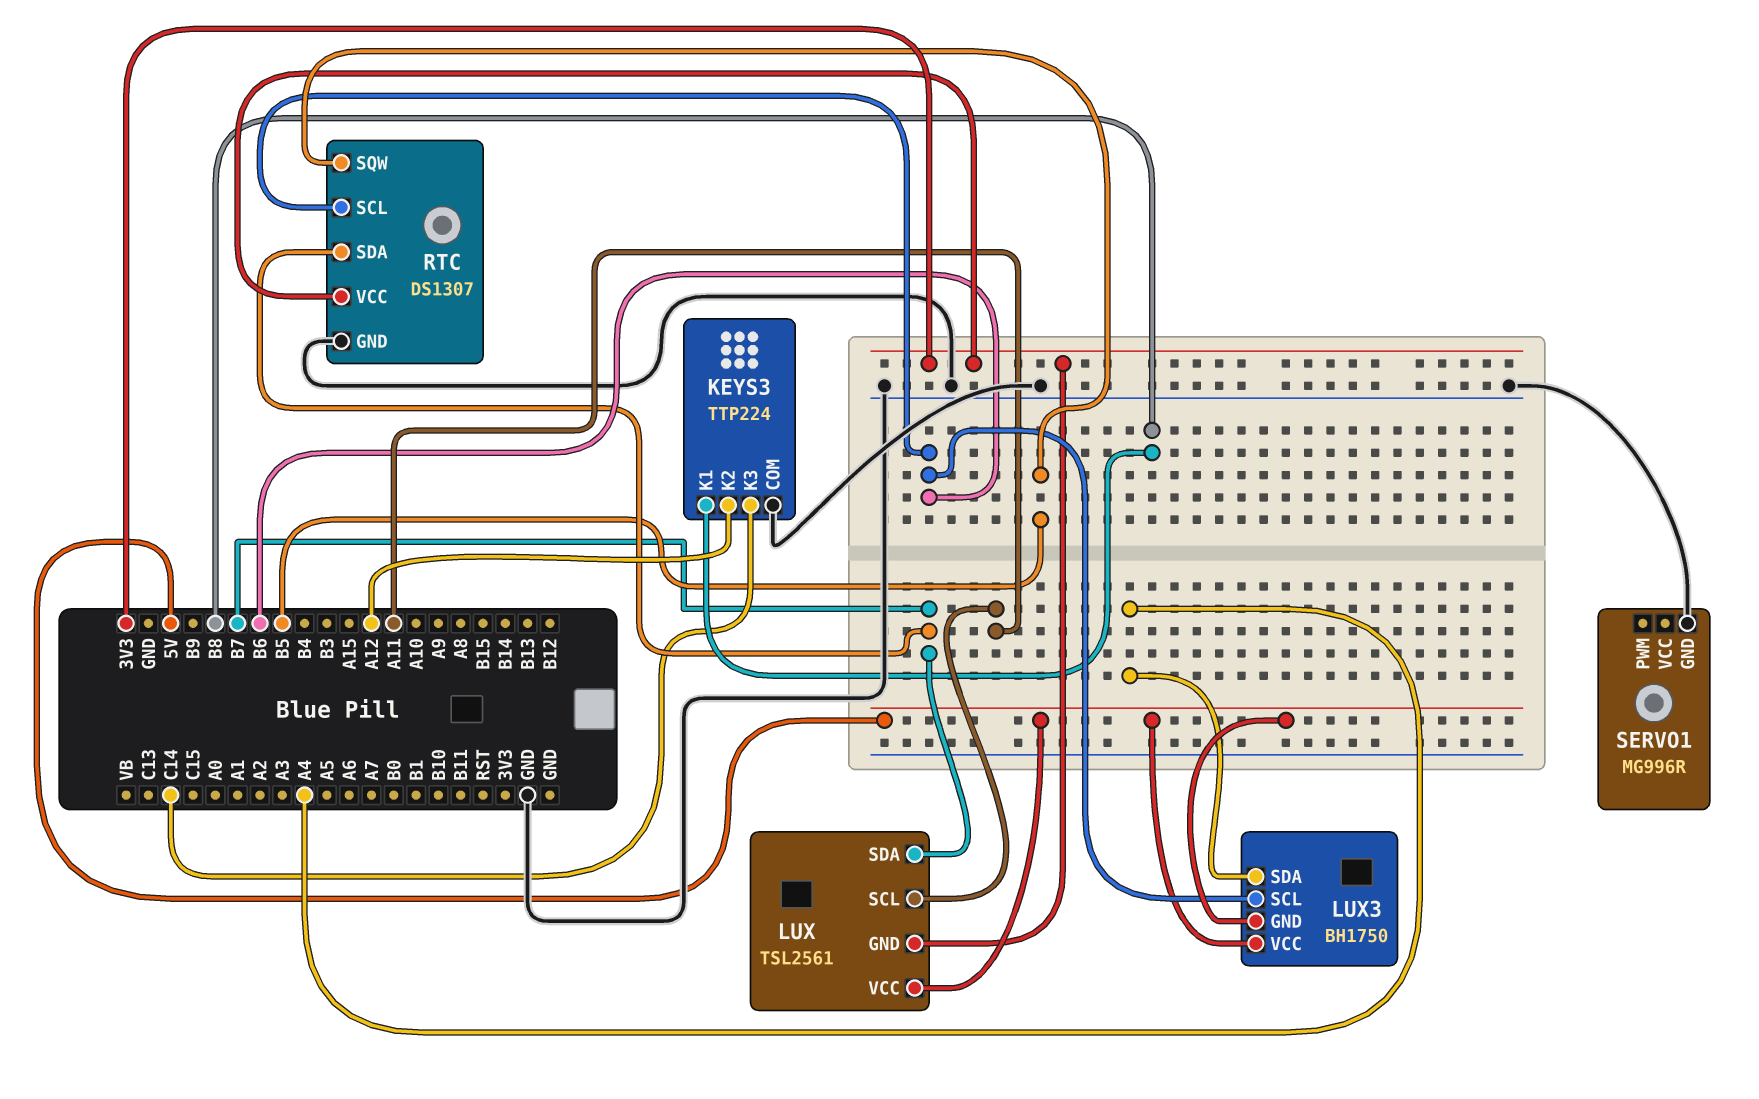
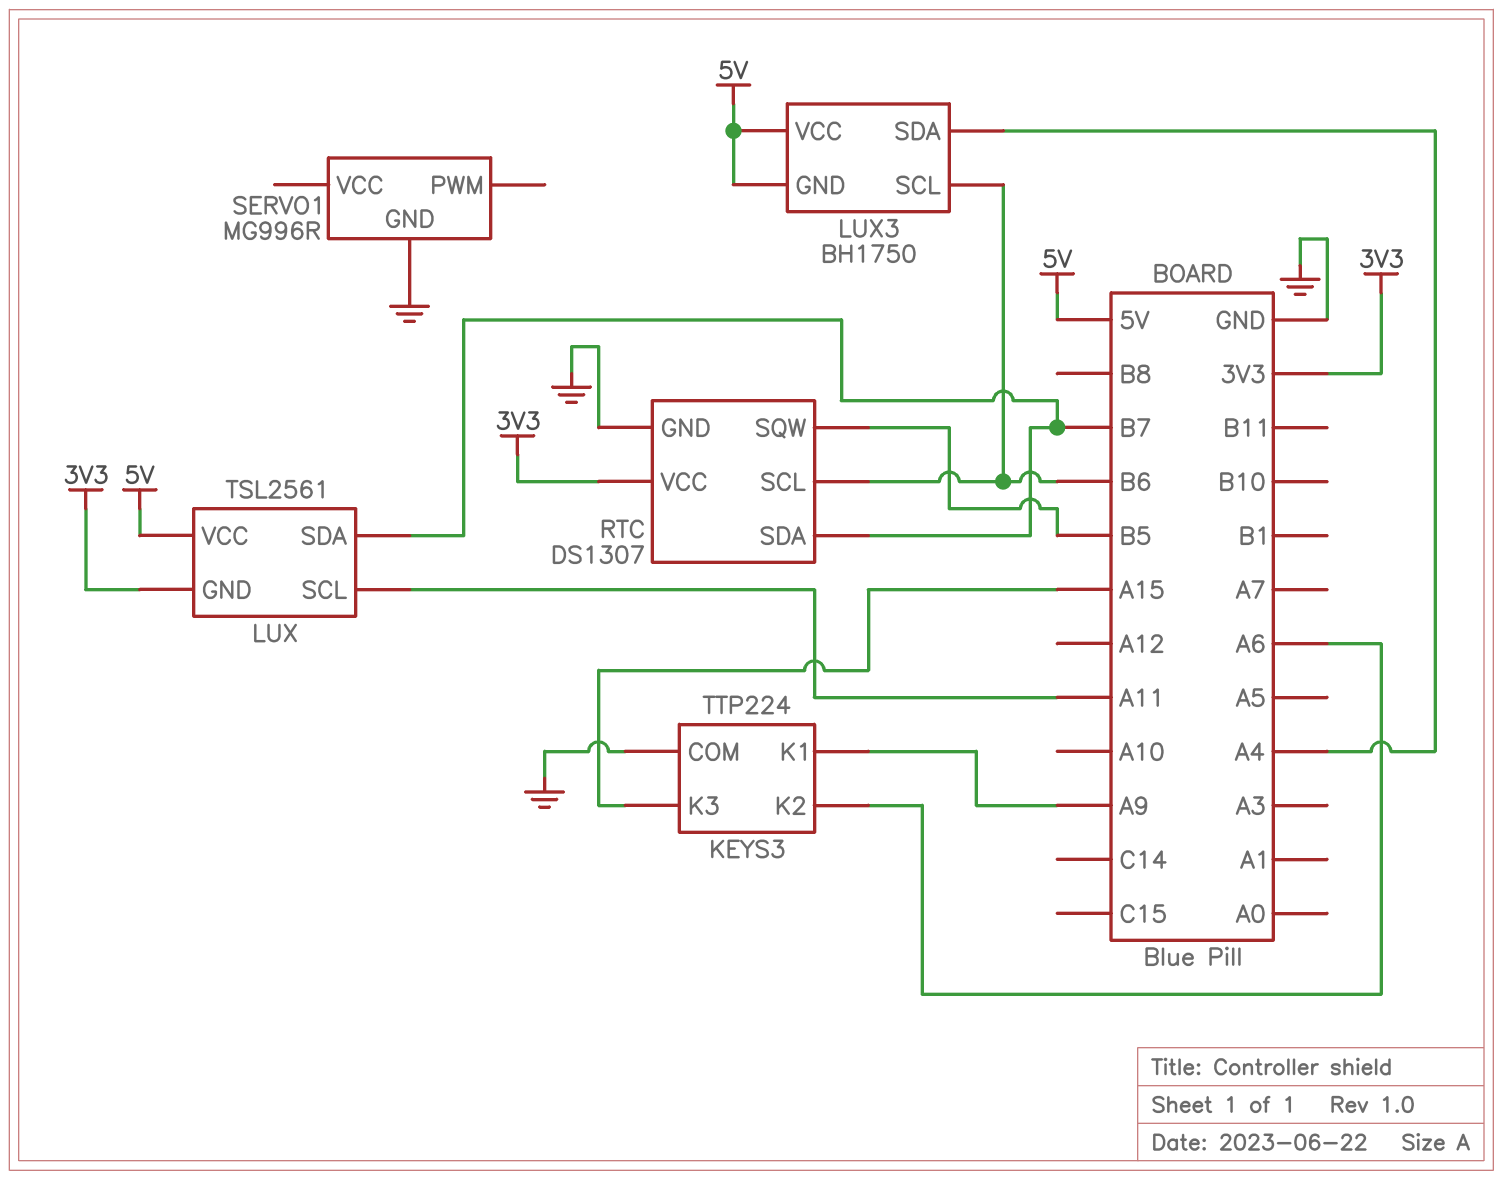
KEYS3 pin K1: B8 -> A9
KEYS3 pin K2: A12 -> A6
KEYS3 pin K3: C14 -> A15

